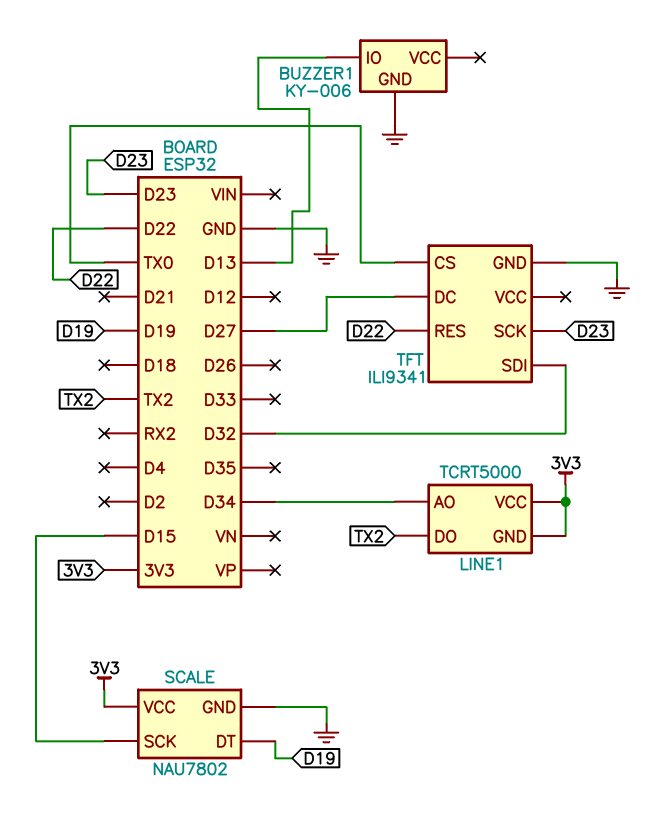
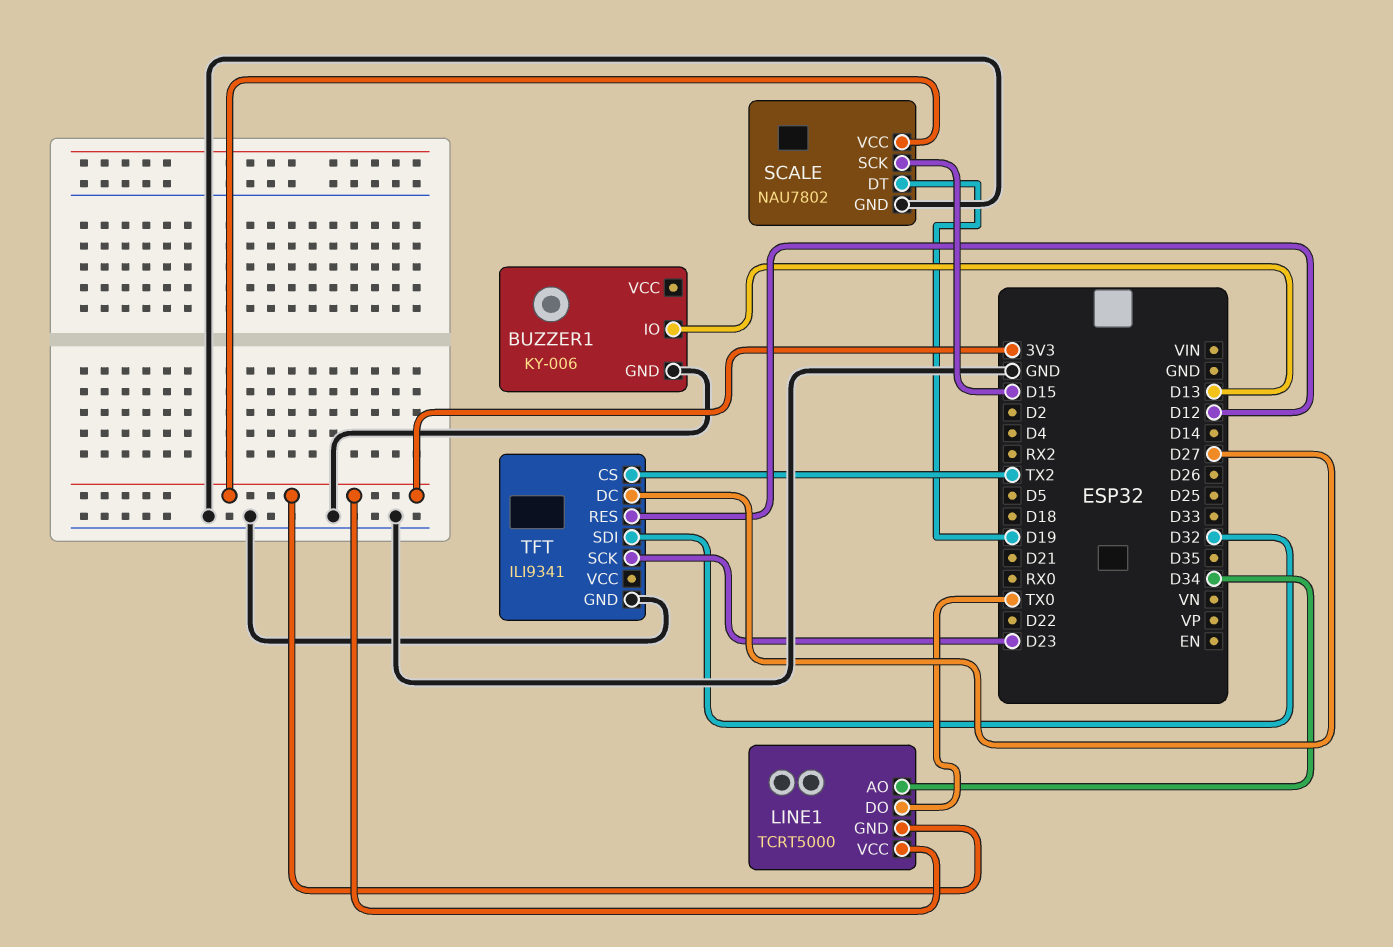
LINE1 pin DO: TX2 -> TX0
TFT pin CS: TX0 -> TX2
TFT pin RES: D22 -> D12

